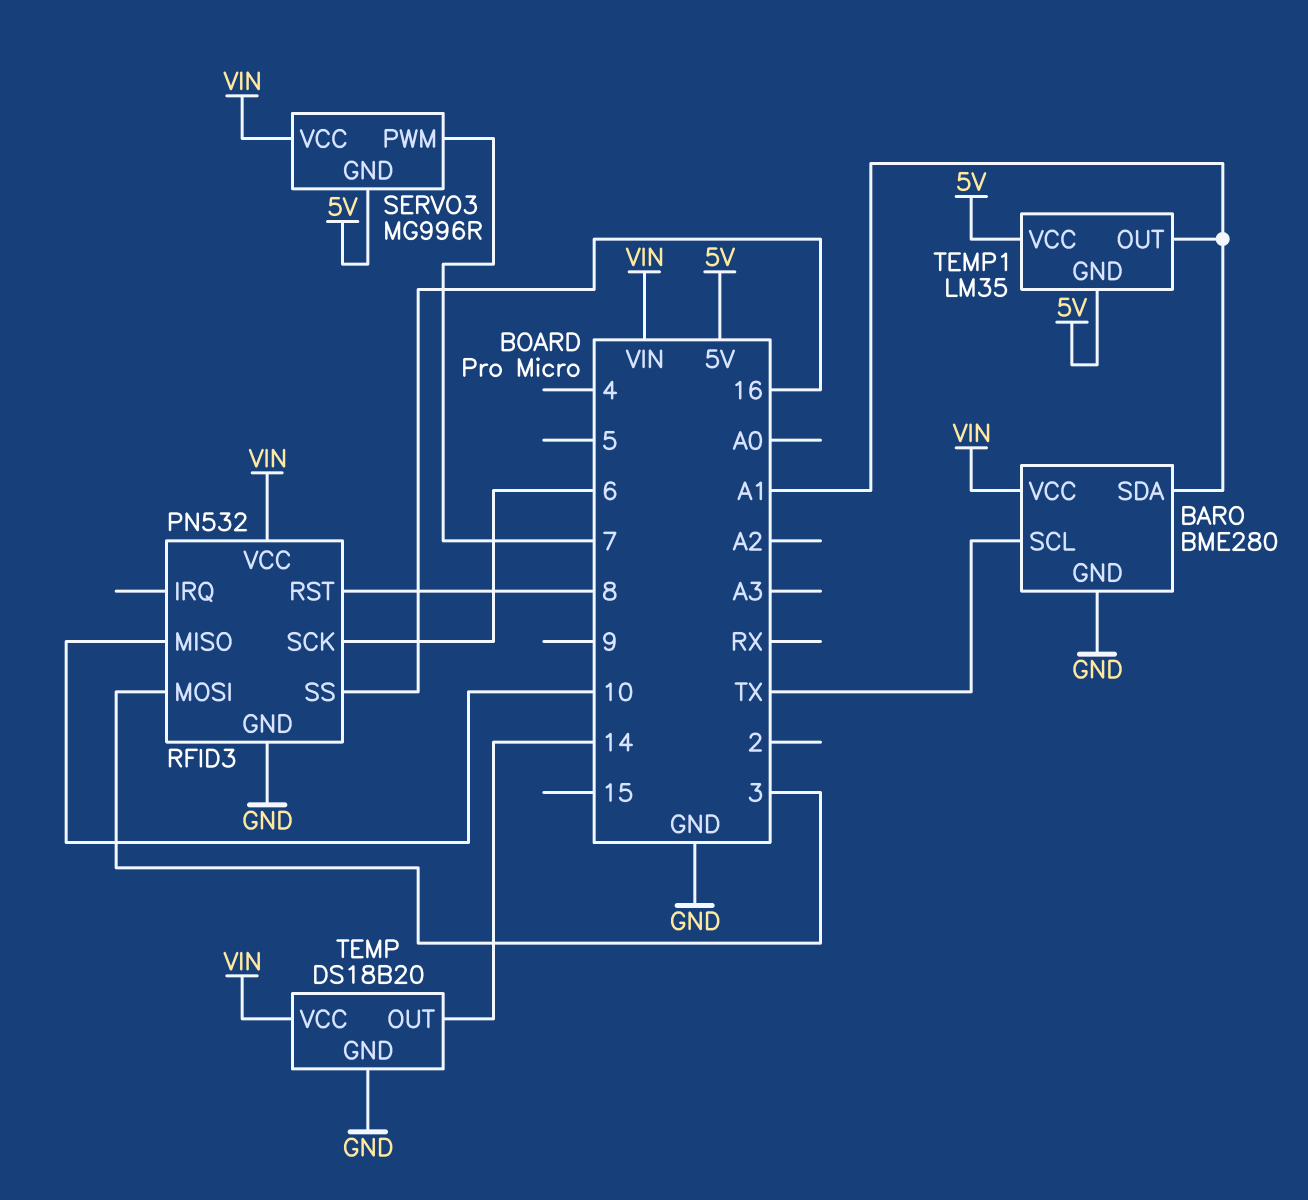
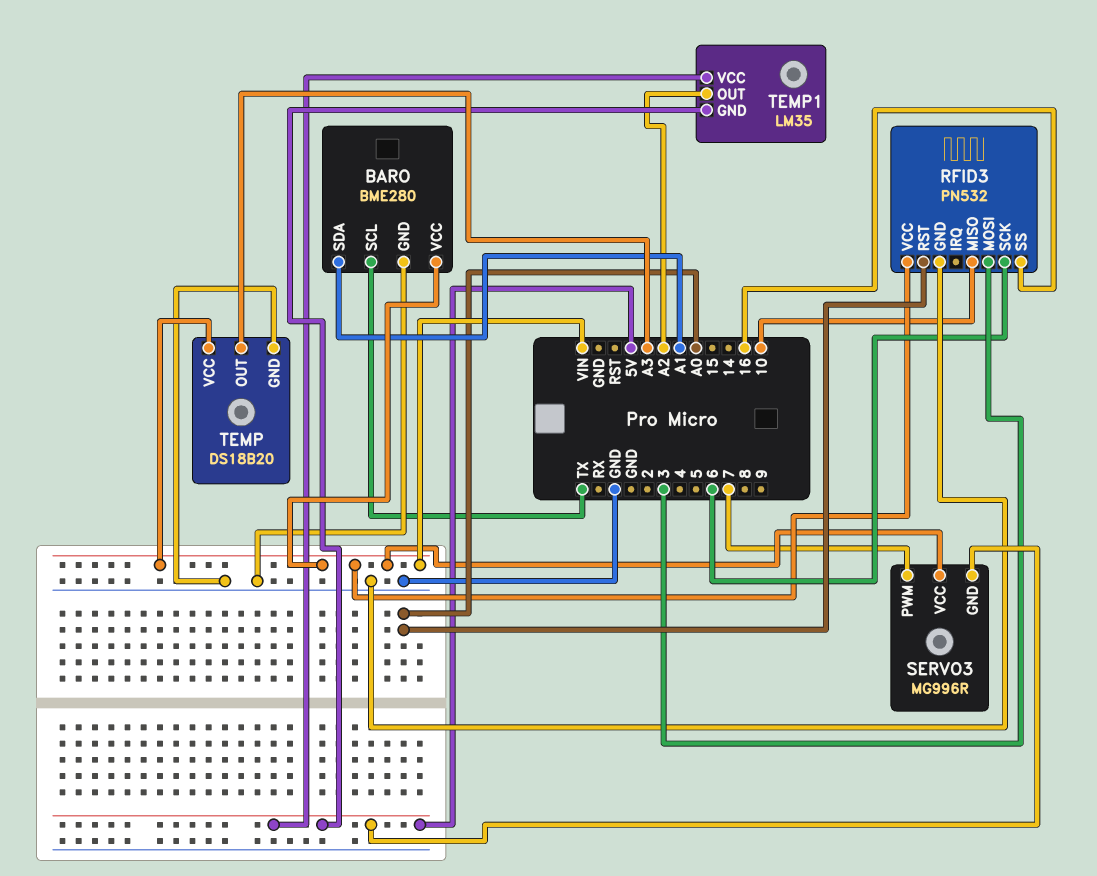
RFID3 pin RST: 8 -> A0
TEMP pin OUT: 14 -> A3
TEMP1 pin OUT: A1 -> A2

